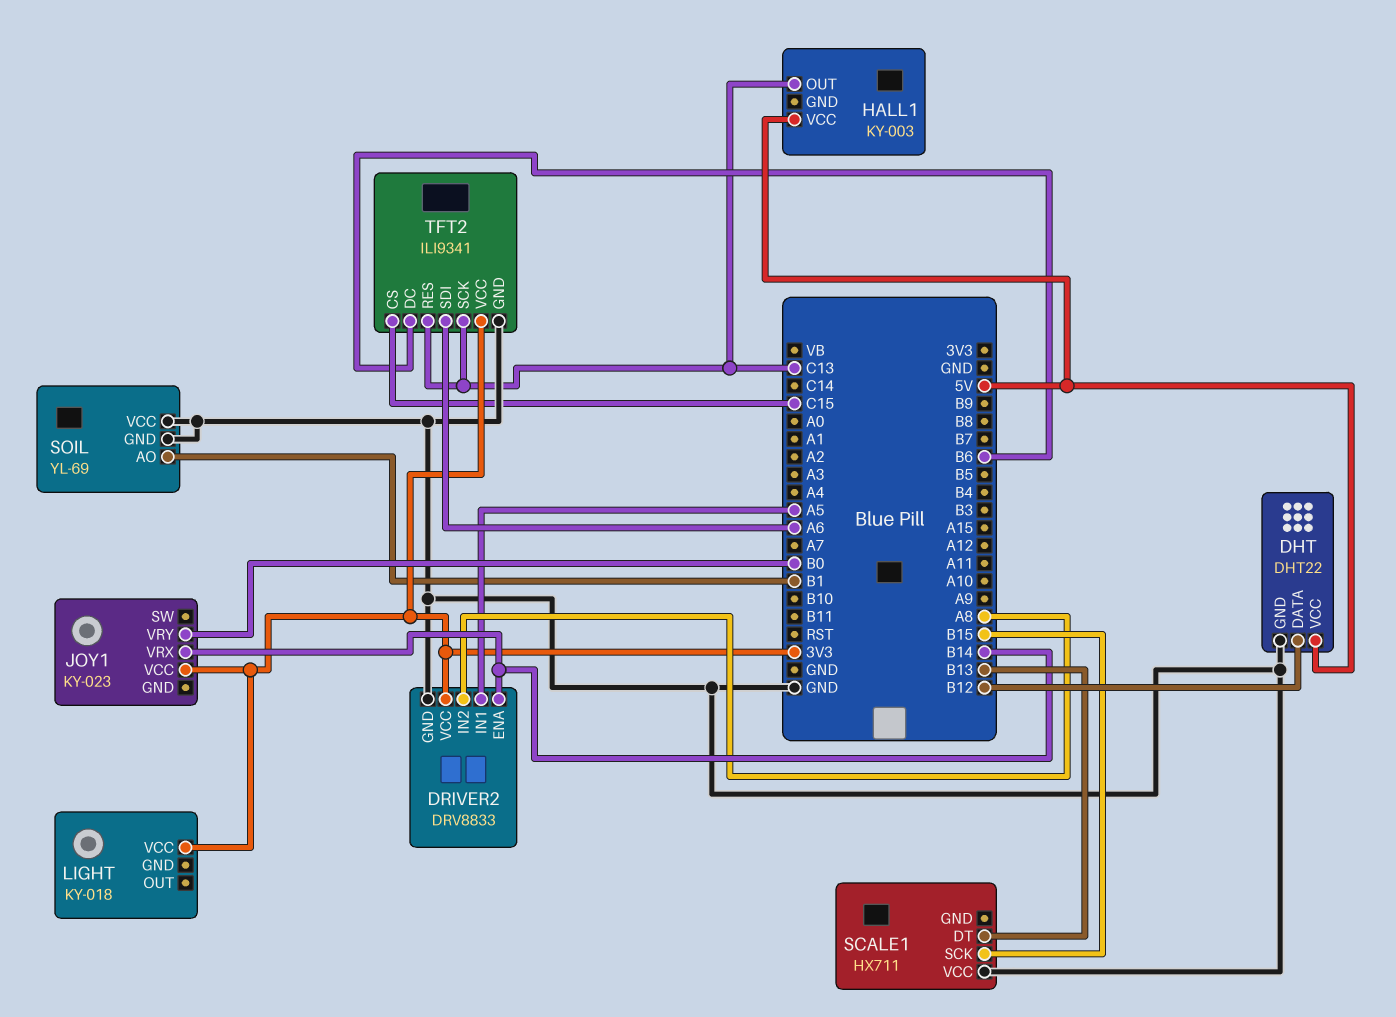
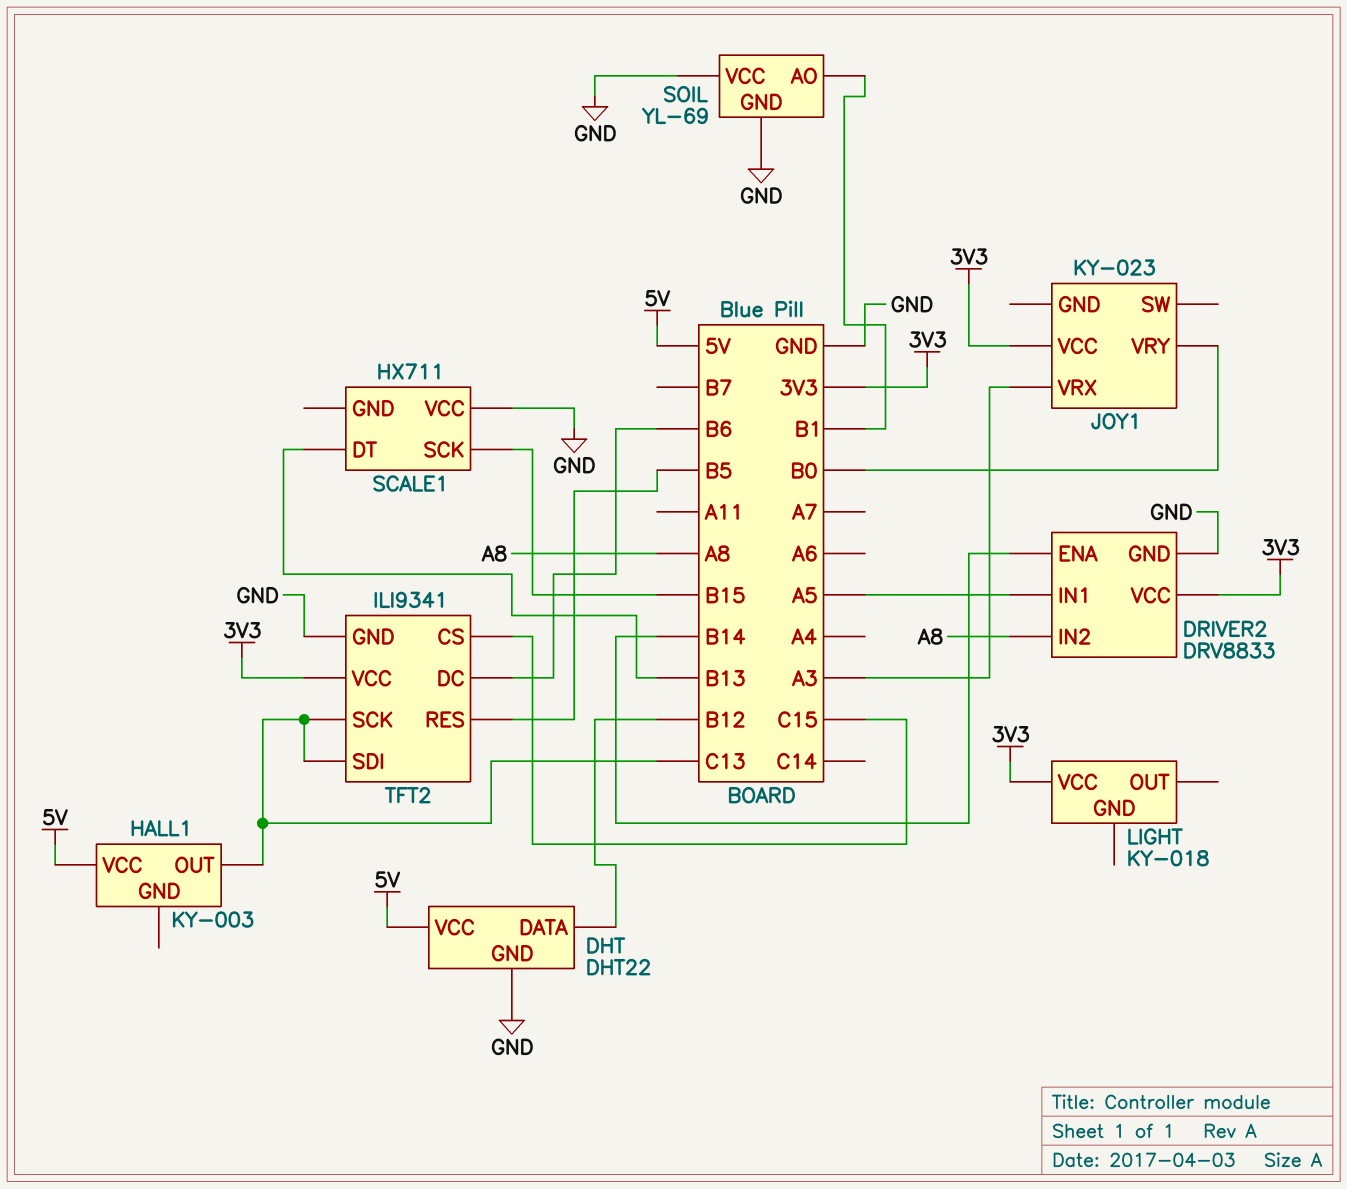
JOY1 pin VRX: B14 -> A3
TFT2 pin RES: C13 -> B5
TFT2 pin SDI: A6 -> C13

